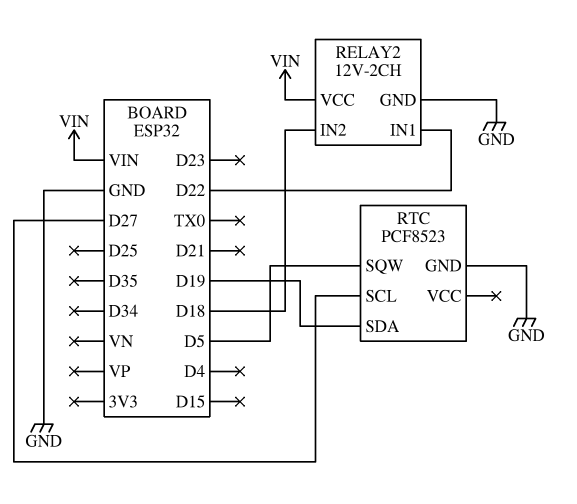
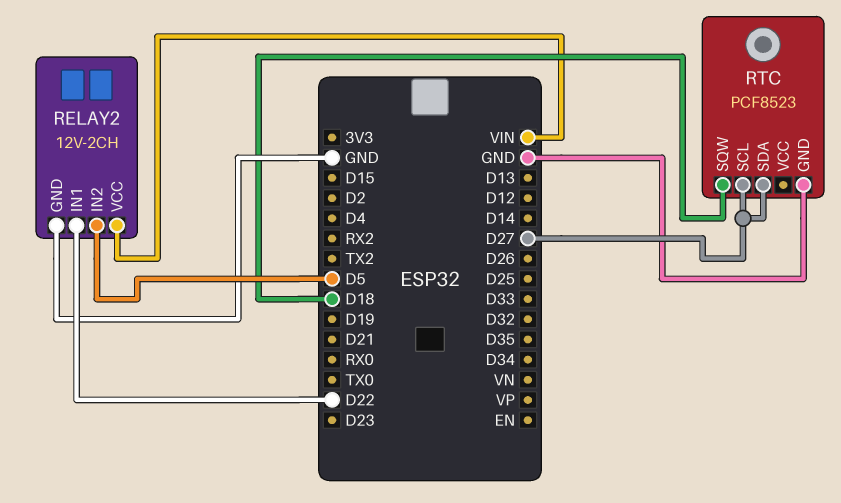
RELAY2 pin IN2: D18 -> D5
RTC pin SDA: D19 -> D27
RTC pin SQW: D5 -> D18

